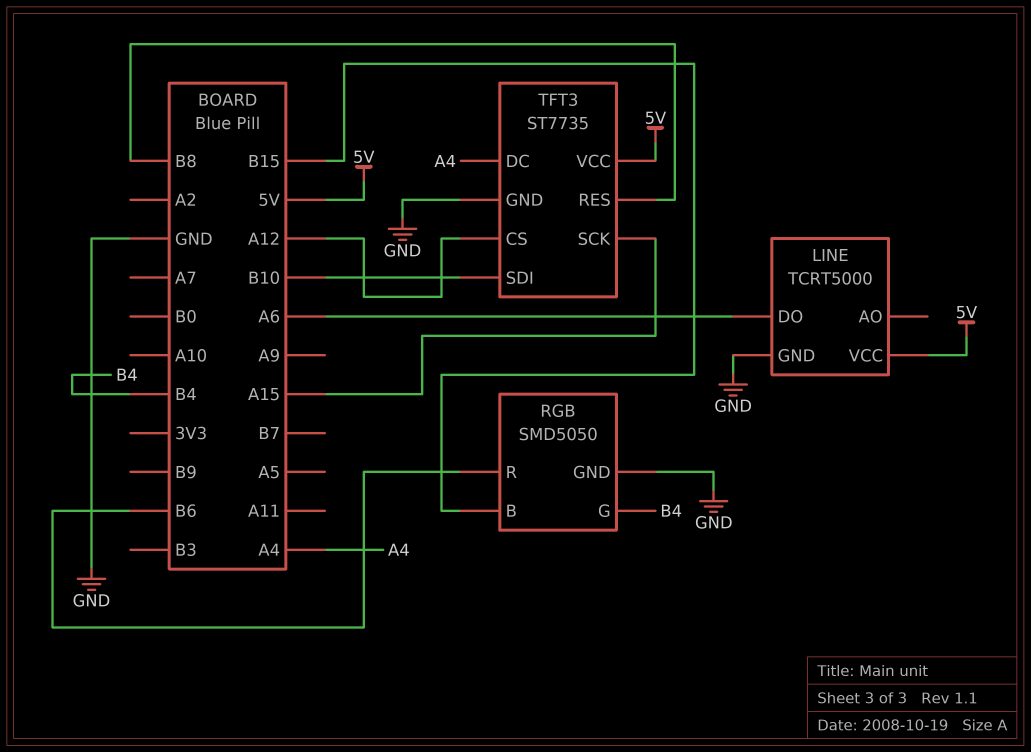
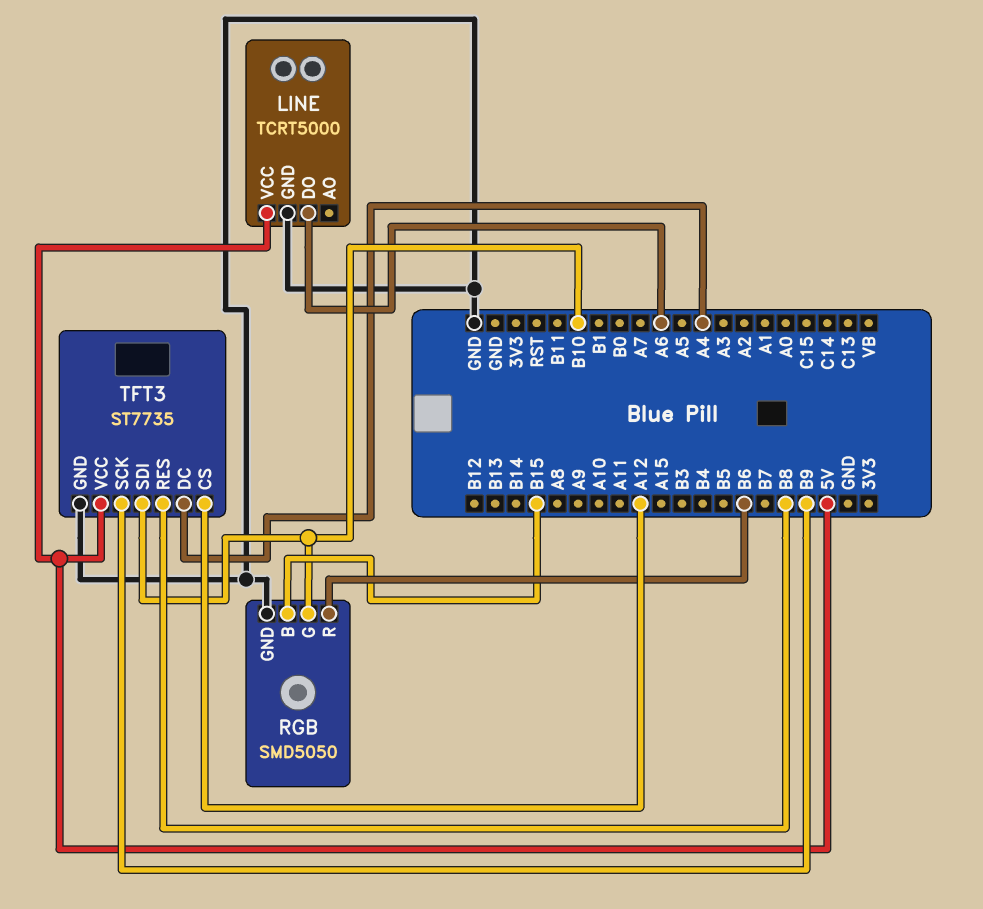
RGB pin G: B4 -> B10
TFT3 pin SCK: A15 -> B9

